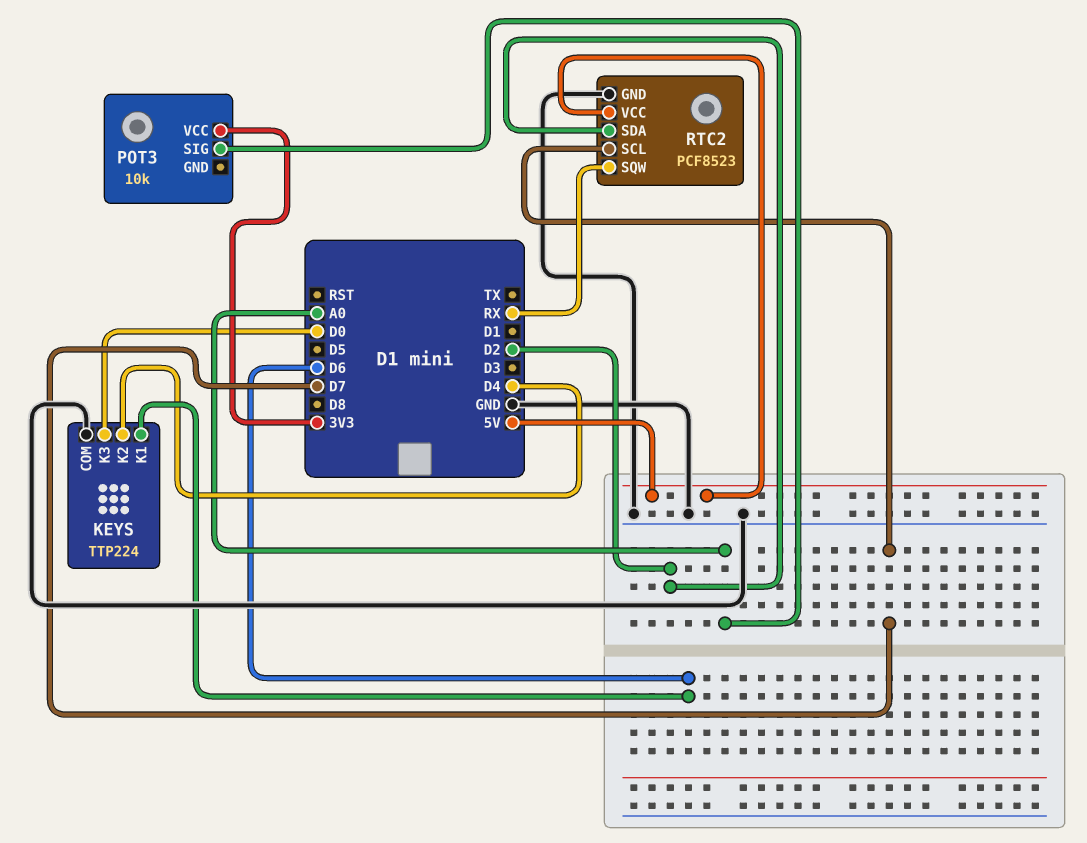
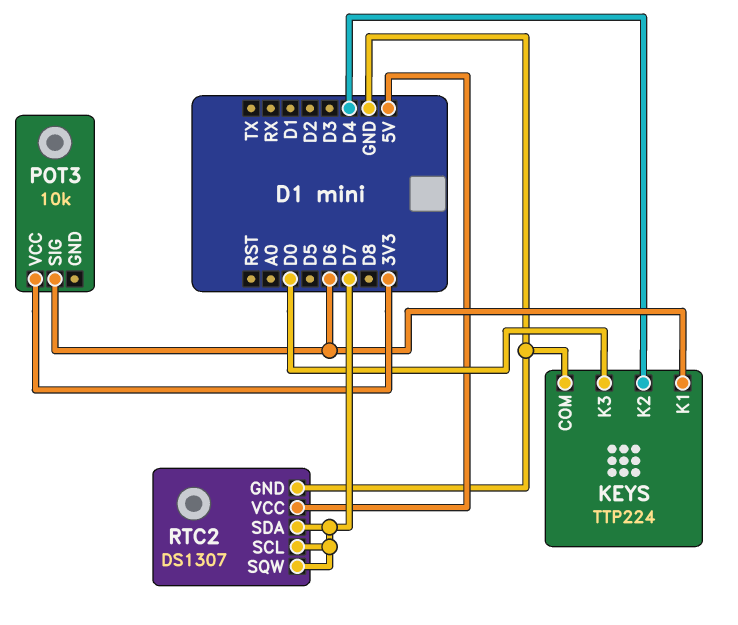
POT3 pin SIG: A0 -> D6
RTC2: PCF8523 -> DS1307
RTC2 pin SDA: D2 -> D7
RTC2 pin SQW: RX -> D7

